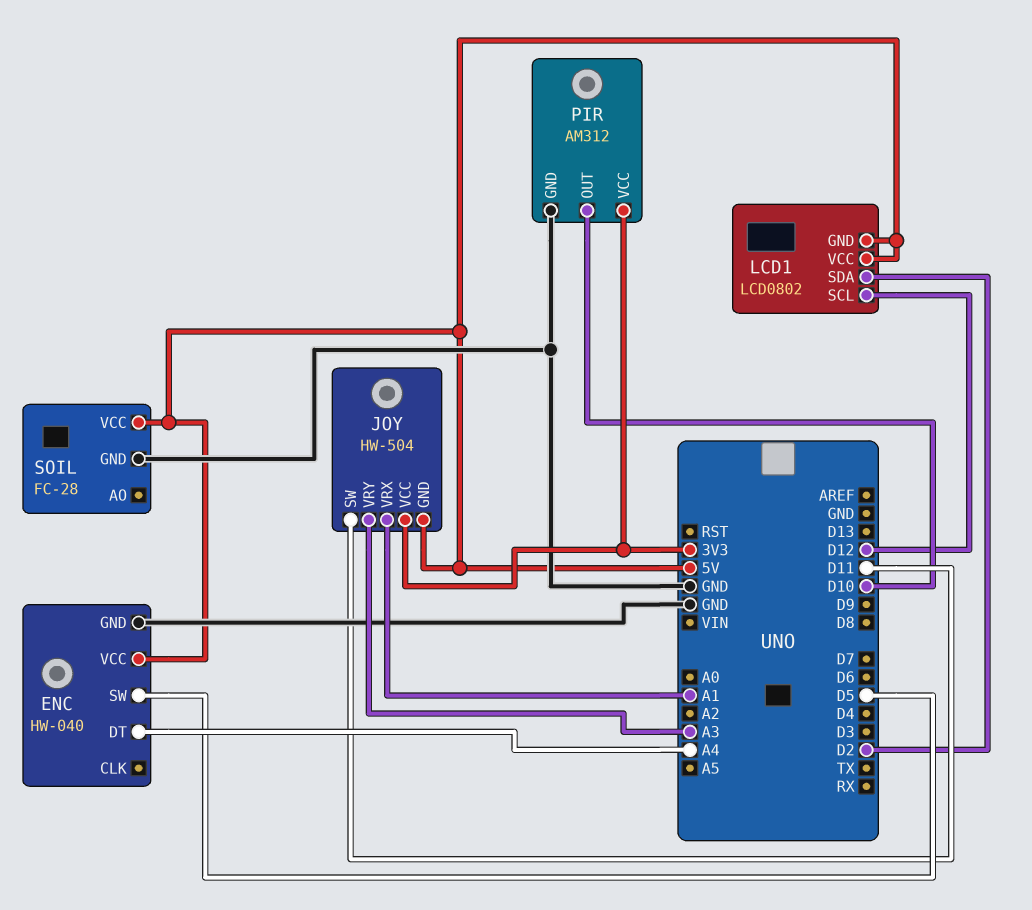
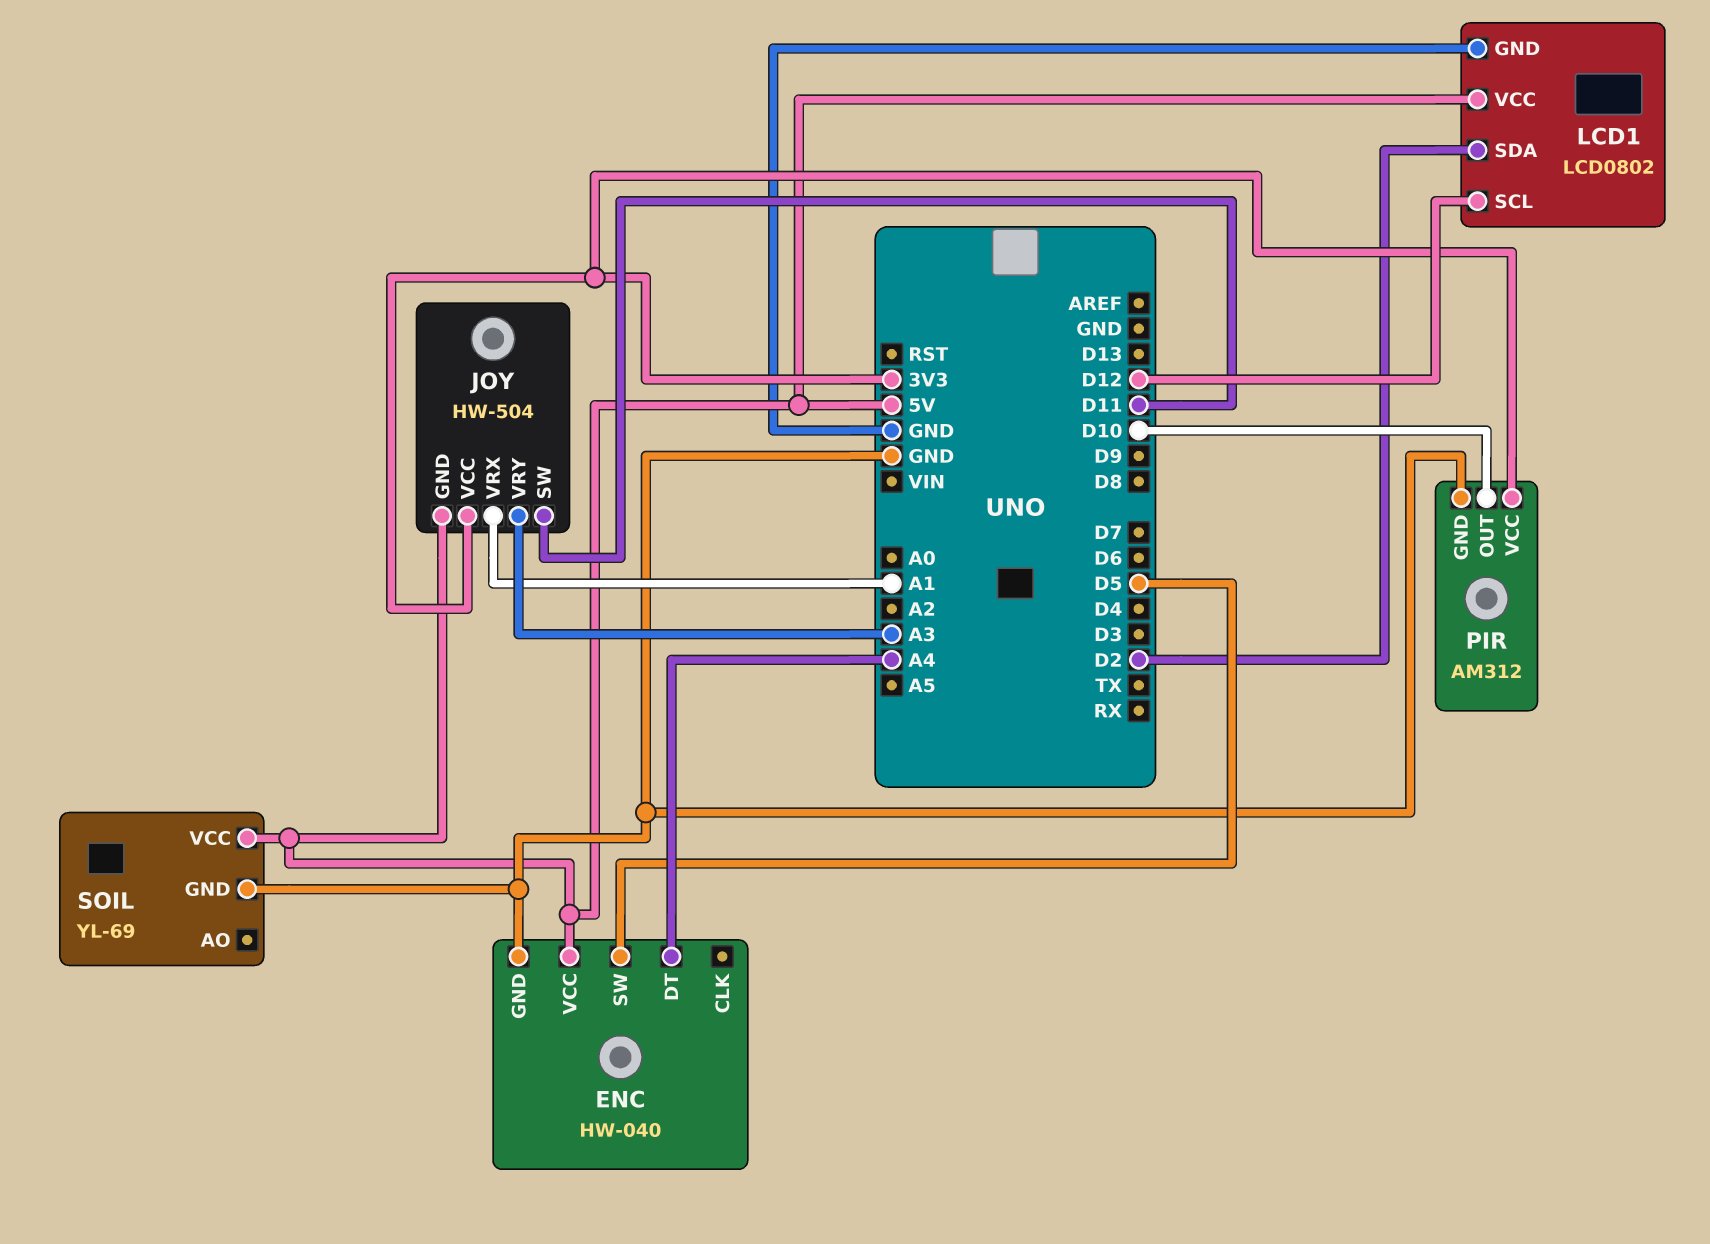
LCD1 pin GND: 5V -> GND
SOIL: FC-28 -> YL-69

